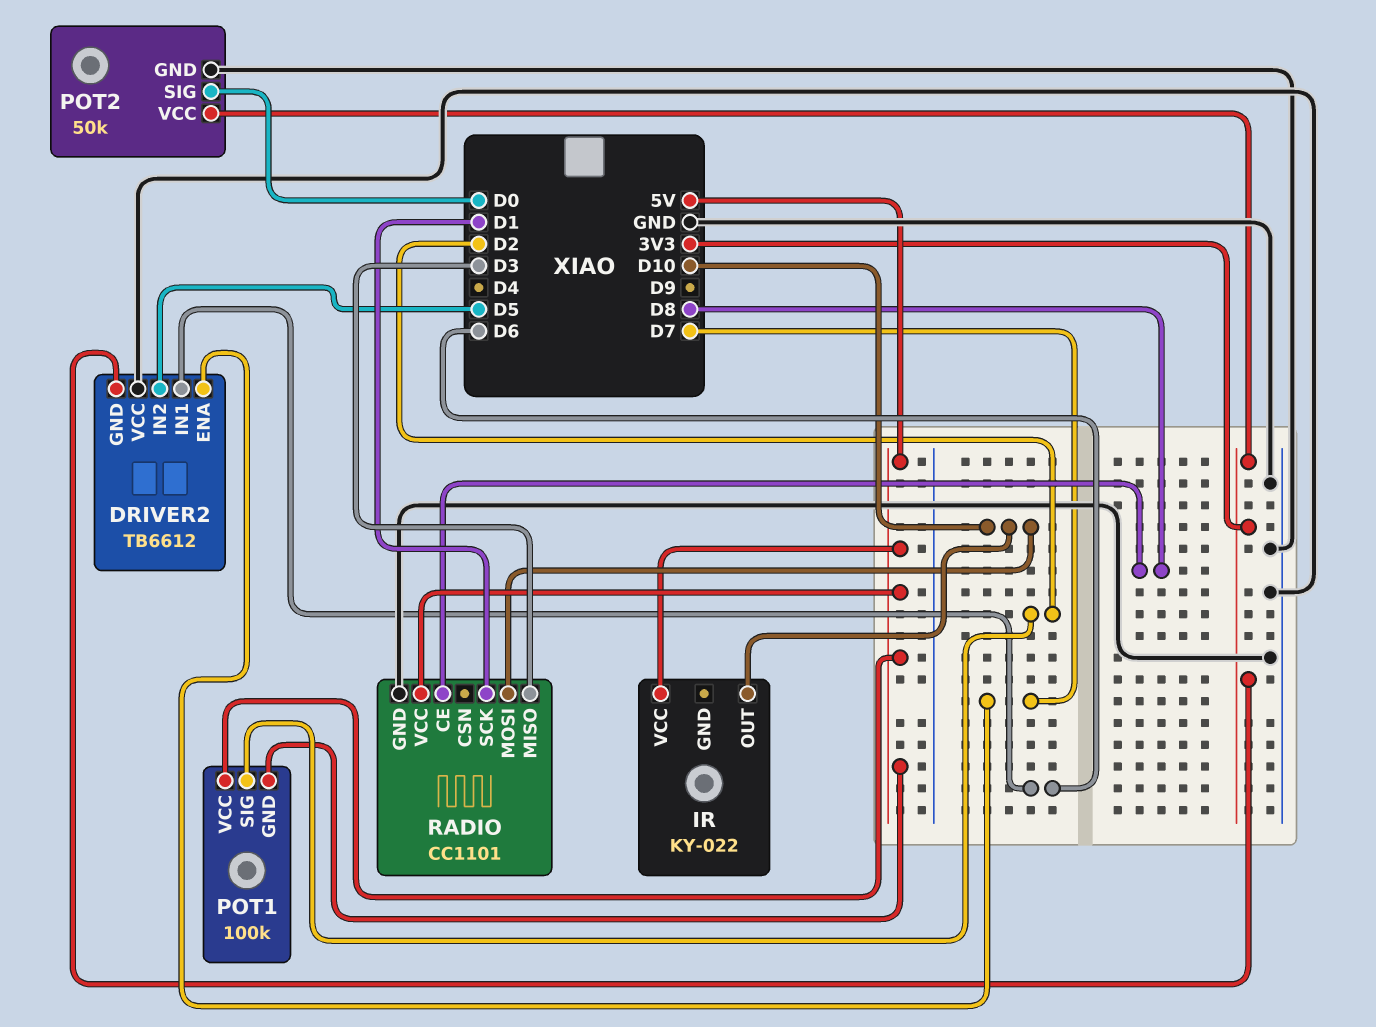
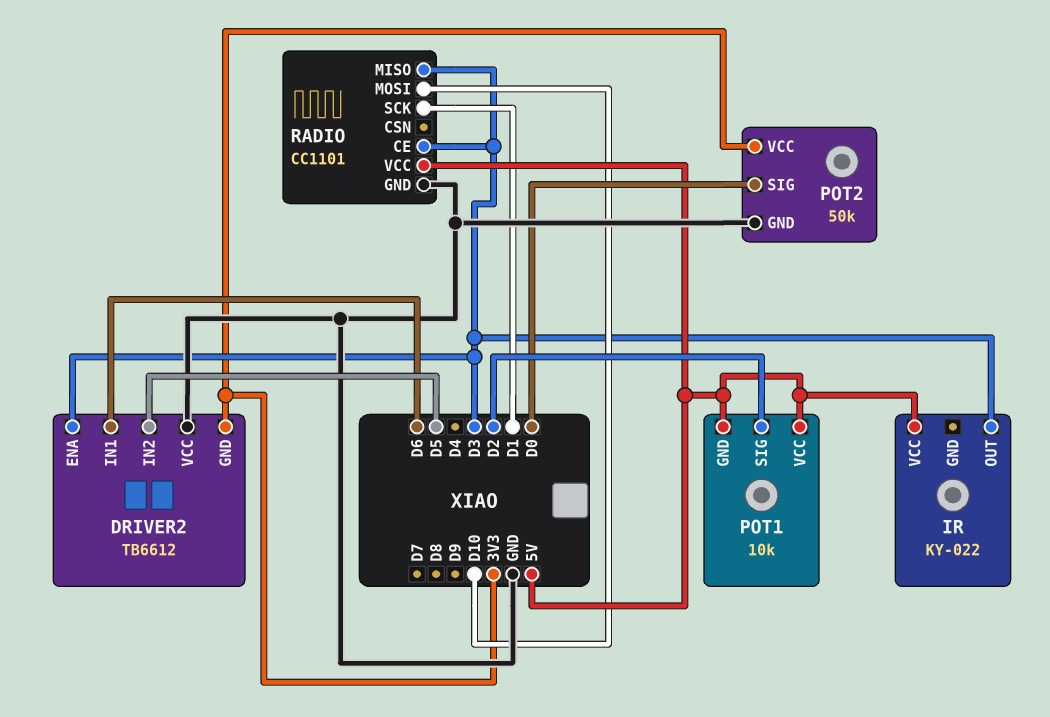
DRIVER2 pin ENA: D7 -> D3
IR pin OUT: D10 -> D3
POT1: 100k -> 10k
RADIO pin CE: D8 -> D3

